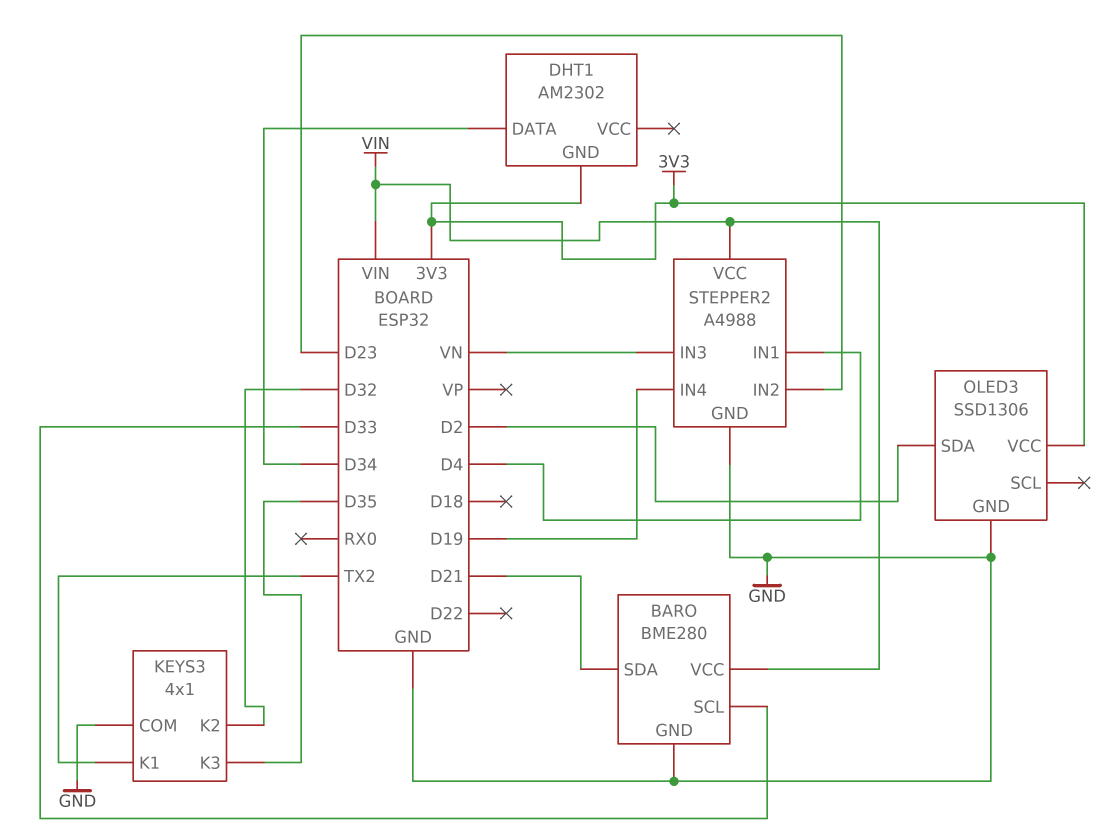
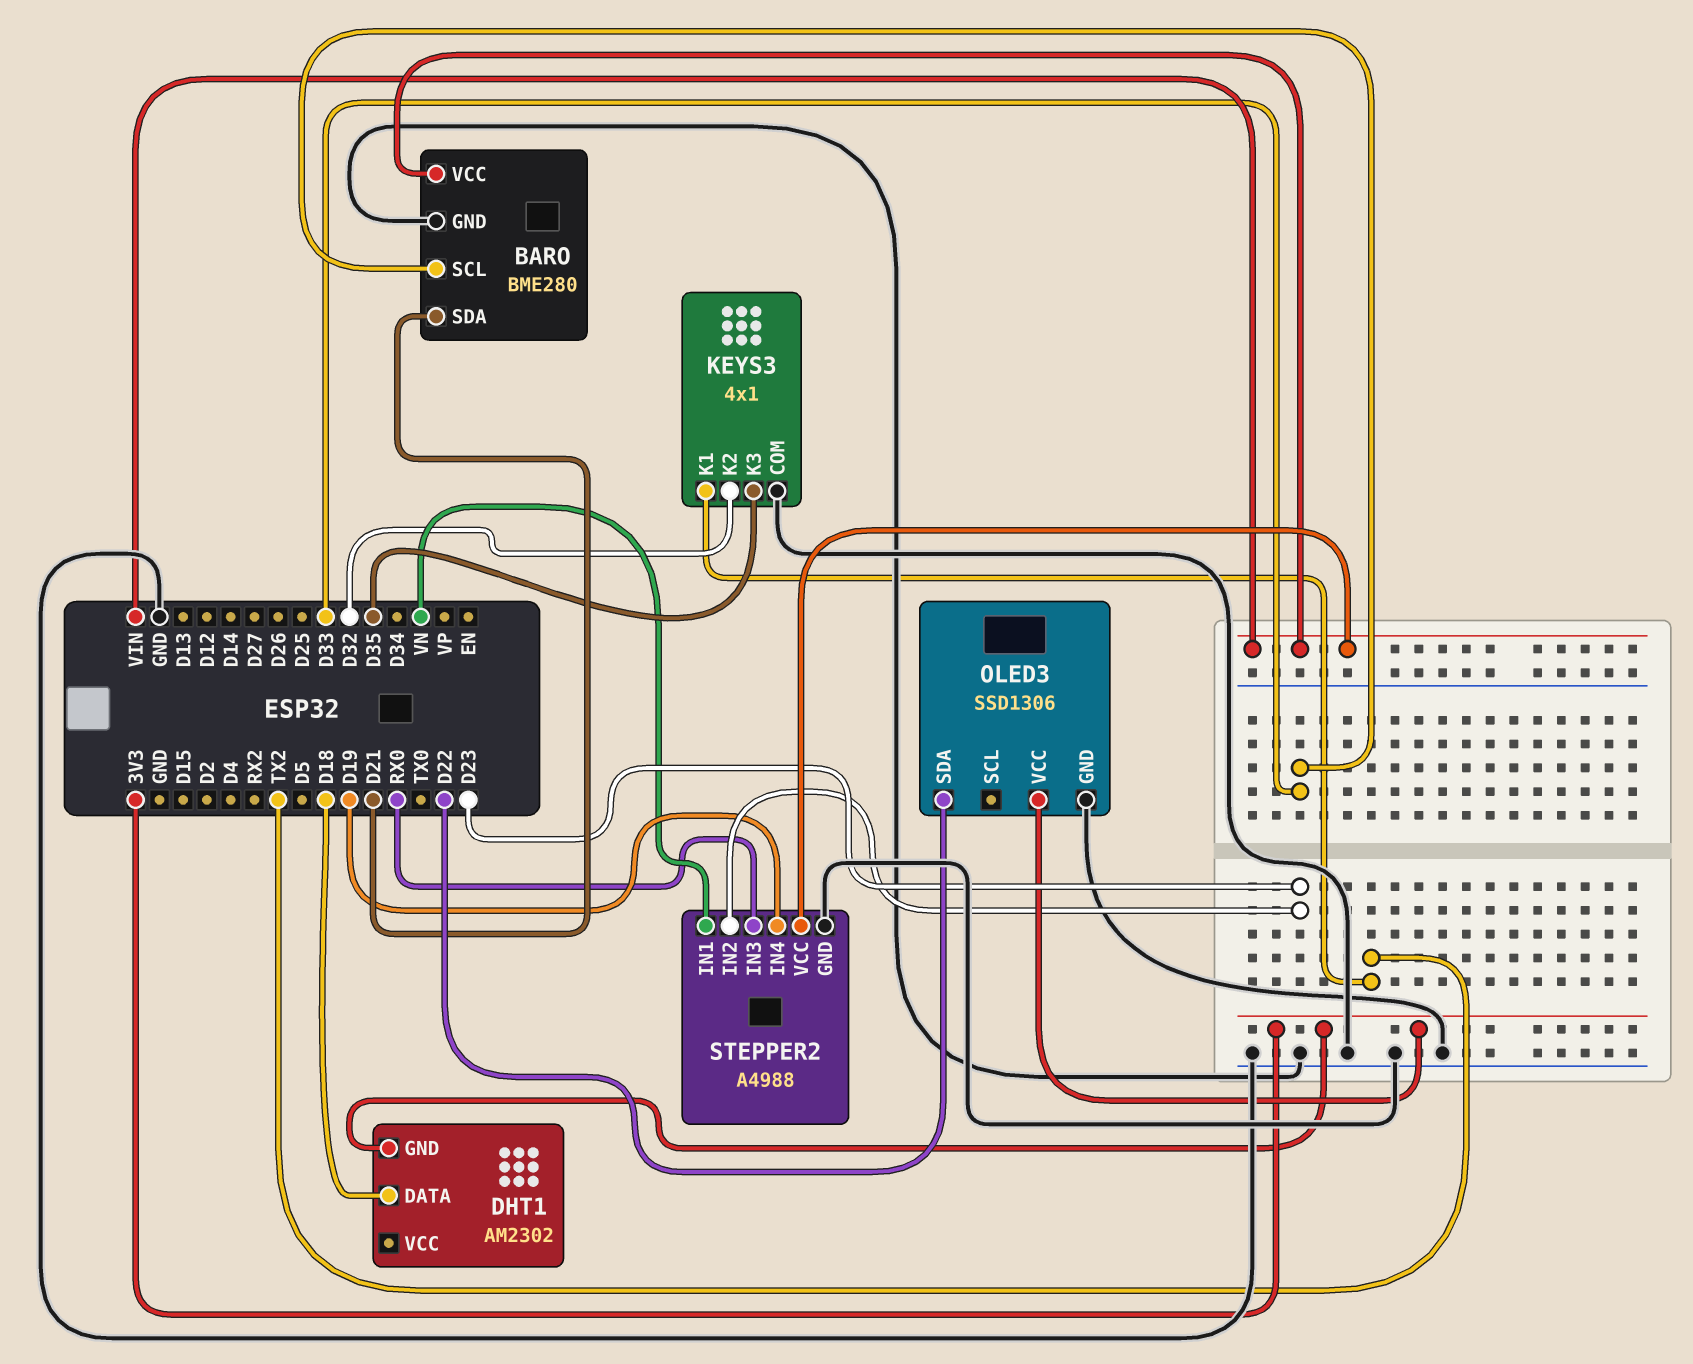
DHT1 pin DATA: D34 -> D18
OLED3 pin SDA: D2 -> D22
STEPPER2 pin IN1: D4 -> VN
STEPPER2 pin IN3: VN -> RX0

